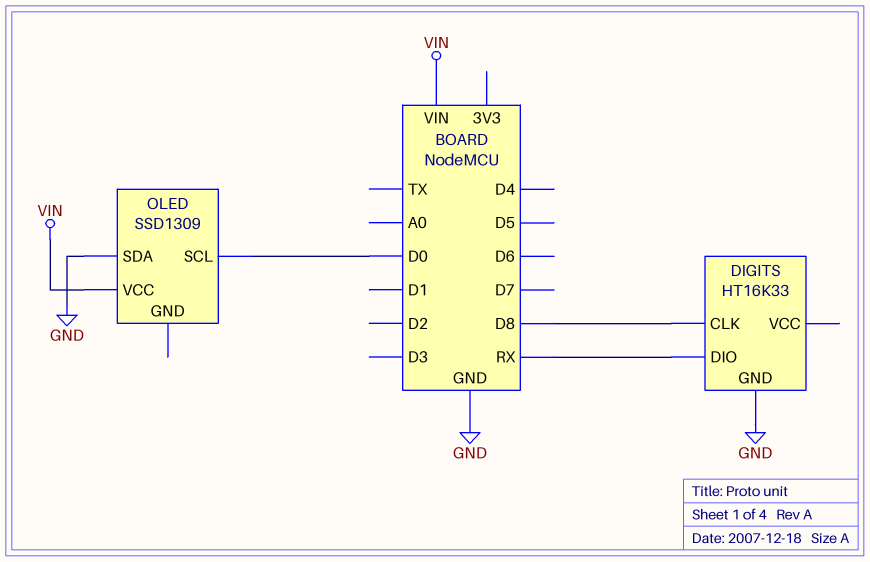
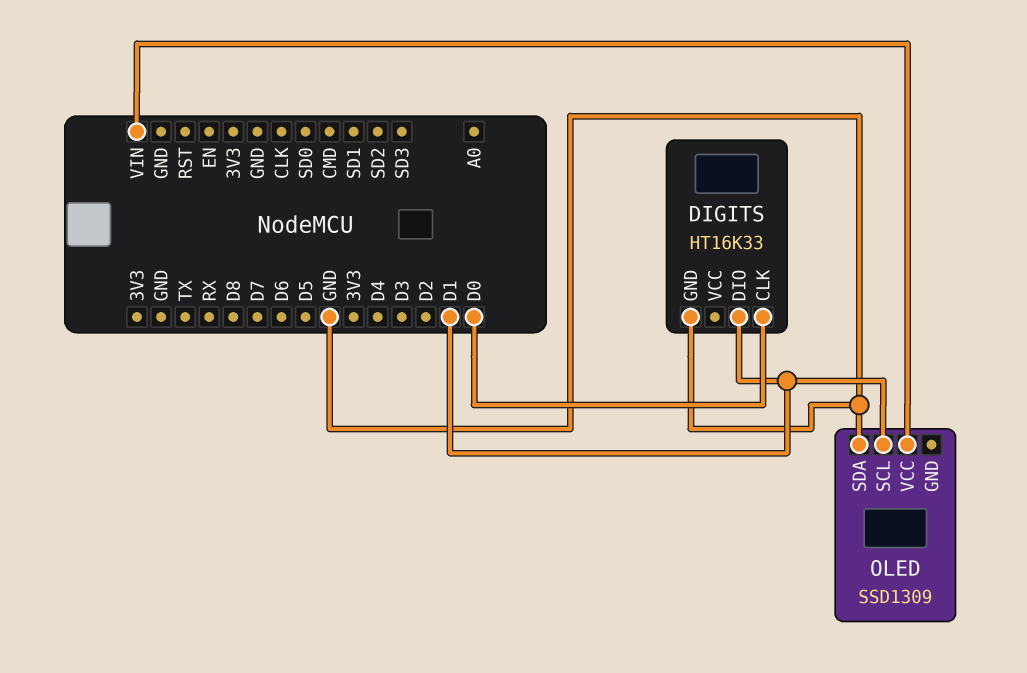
DIGITS pin CLK: D8 -> D0
DIGITS pin DIO: RX -> D1
OLED pin SCL: D0 -> D1

